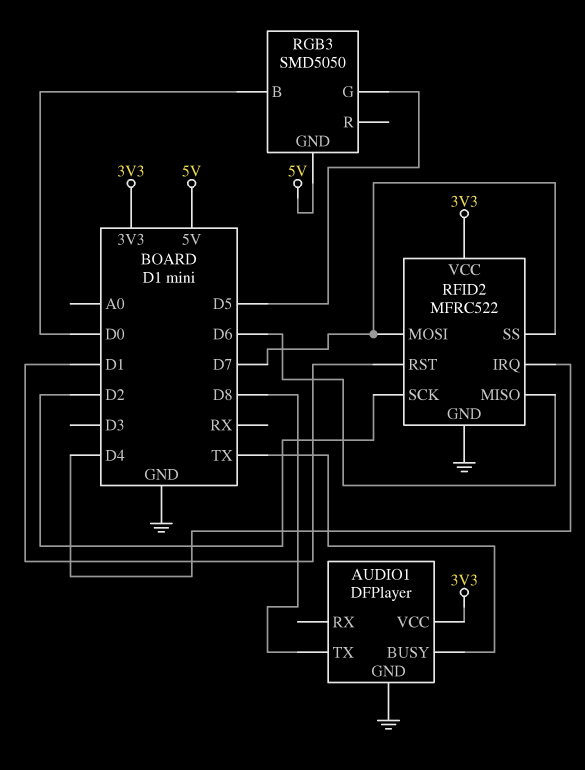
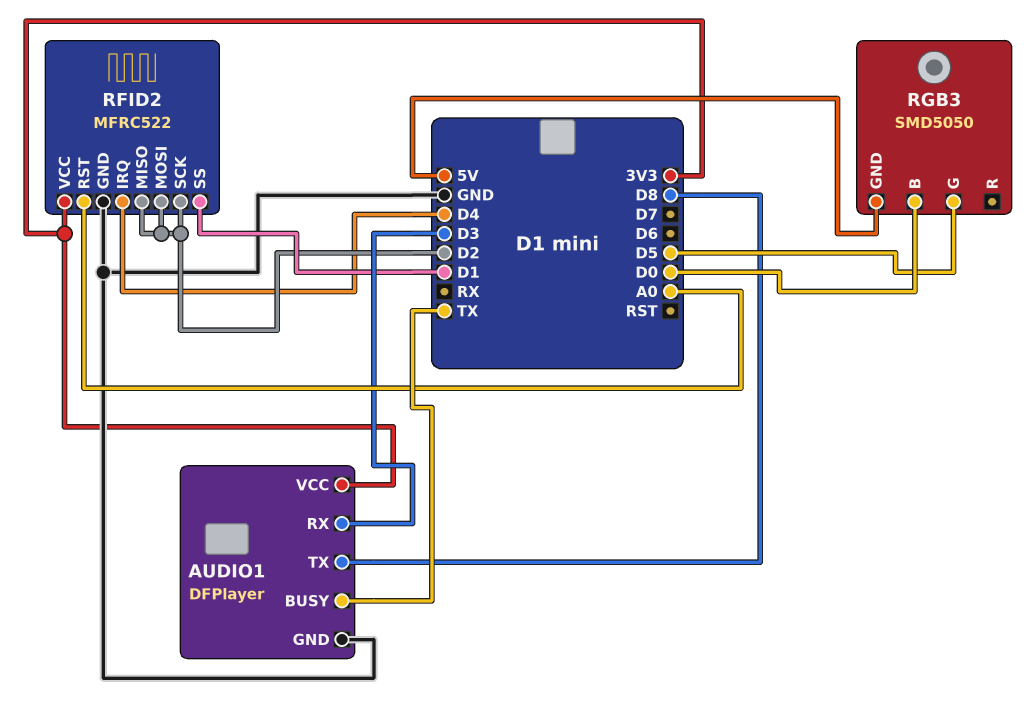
AUDIO1 pin RX: none -> D3
RFID2 pin MISO: D6 -> D2
RFID2 pin MOSI: D7 -> D2
RFID2 pin RST: D1 -> A0
RFID2 pin SS: D7 -> D1

